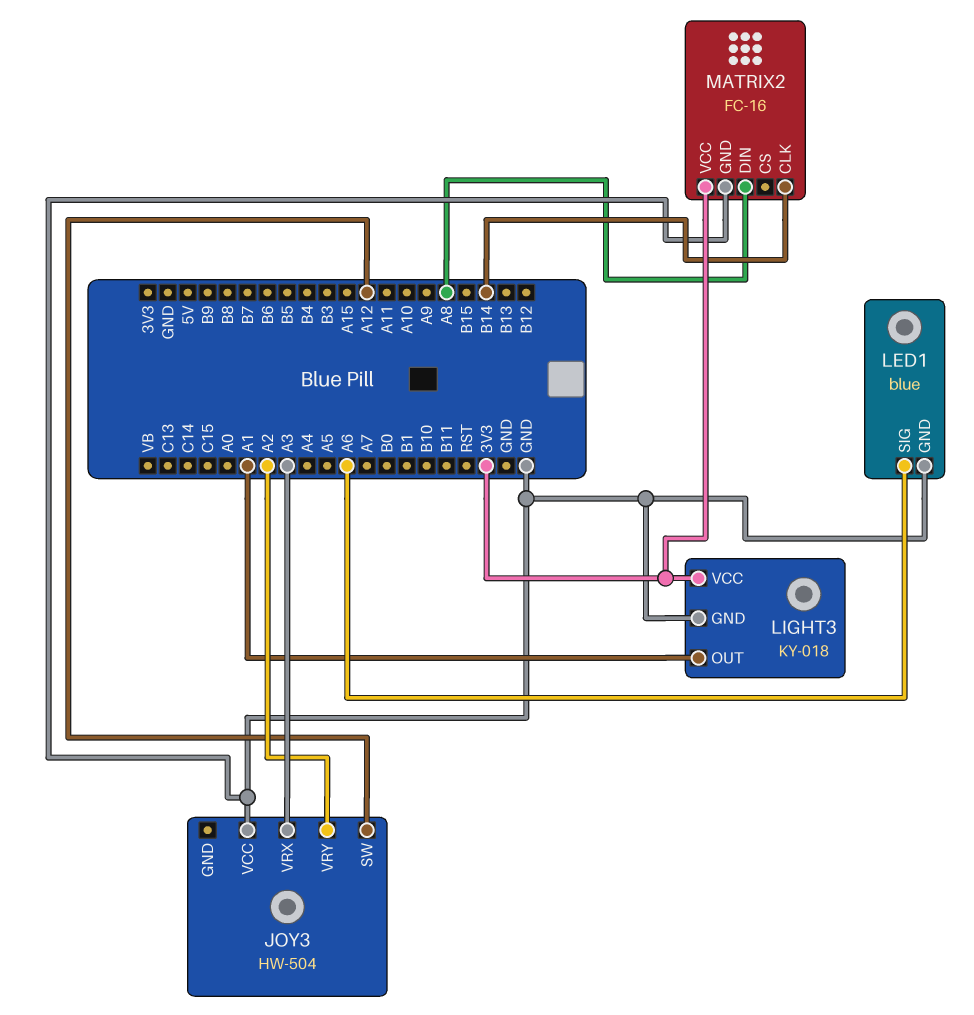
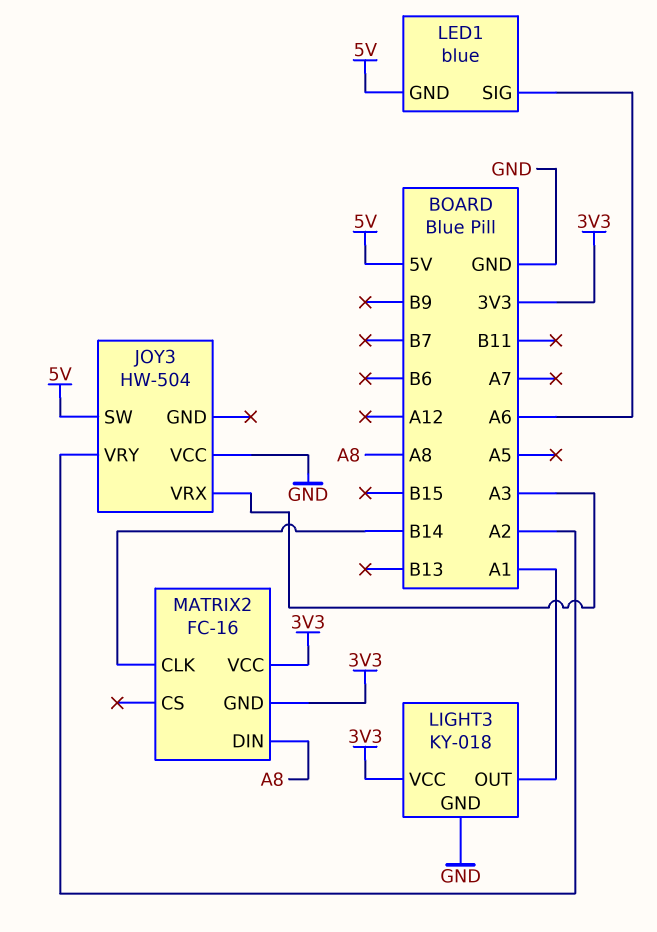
JOY3 pin SW: A12 -> 5V
LED1 pin GND: GND -> 5V
MATRIX2 pin GND: GND -> 3V3

